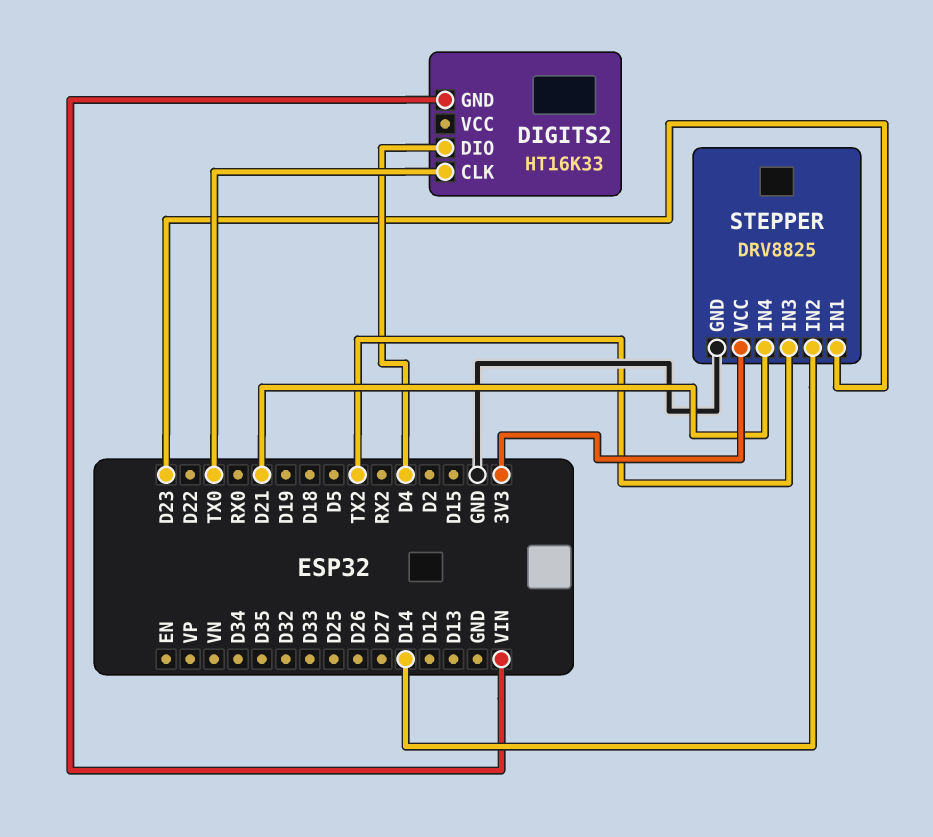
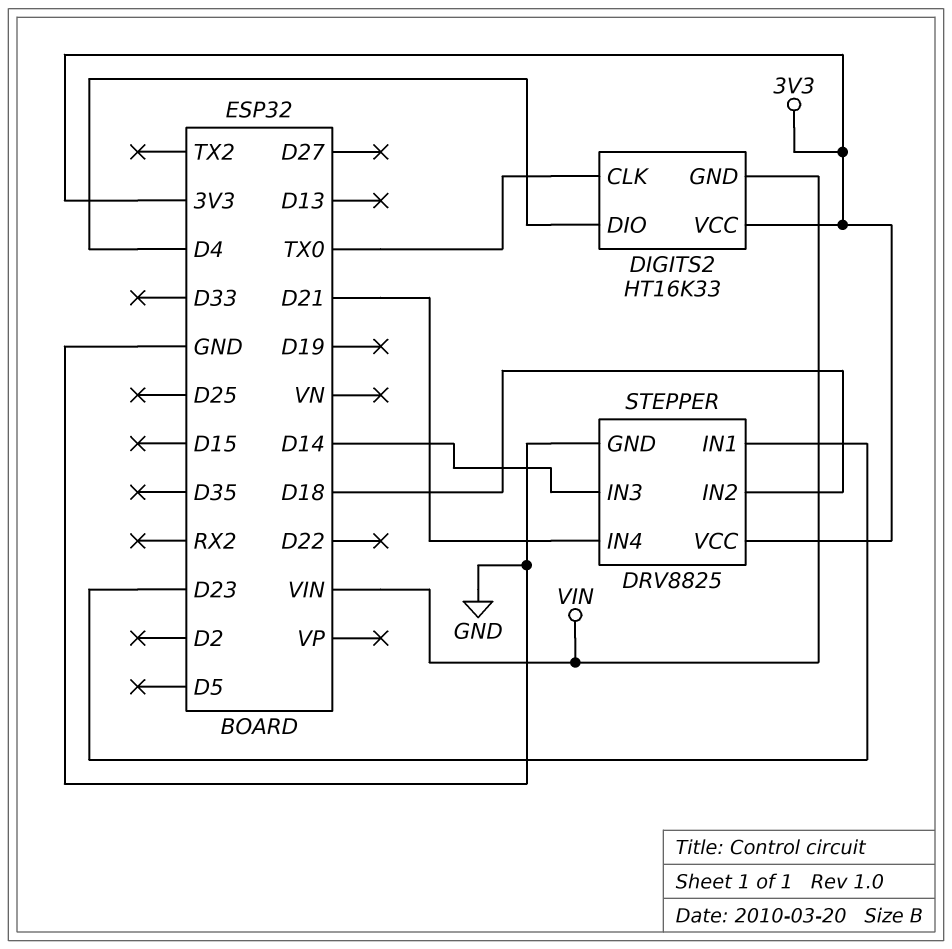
DIGITS2 pin VCC: none -> 3V3
STEPPER pin IN2: D14 -> D18
STEPPER pin IN3: TX2 -> D14

